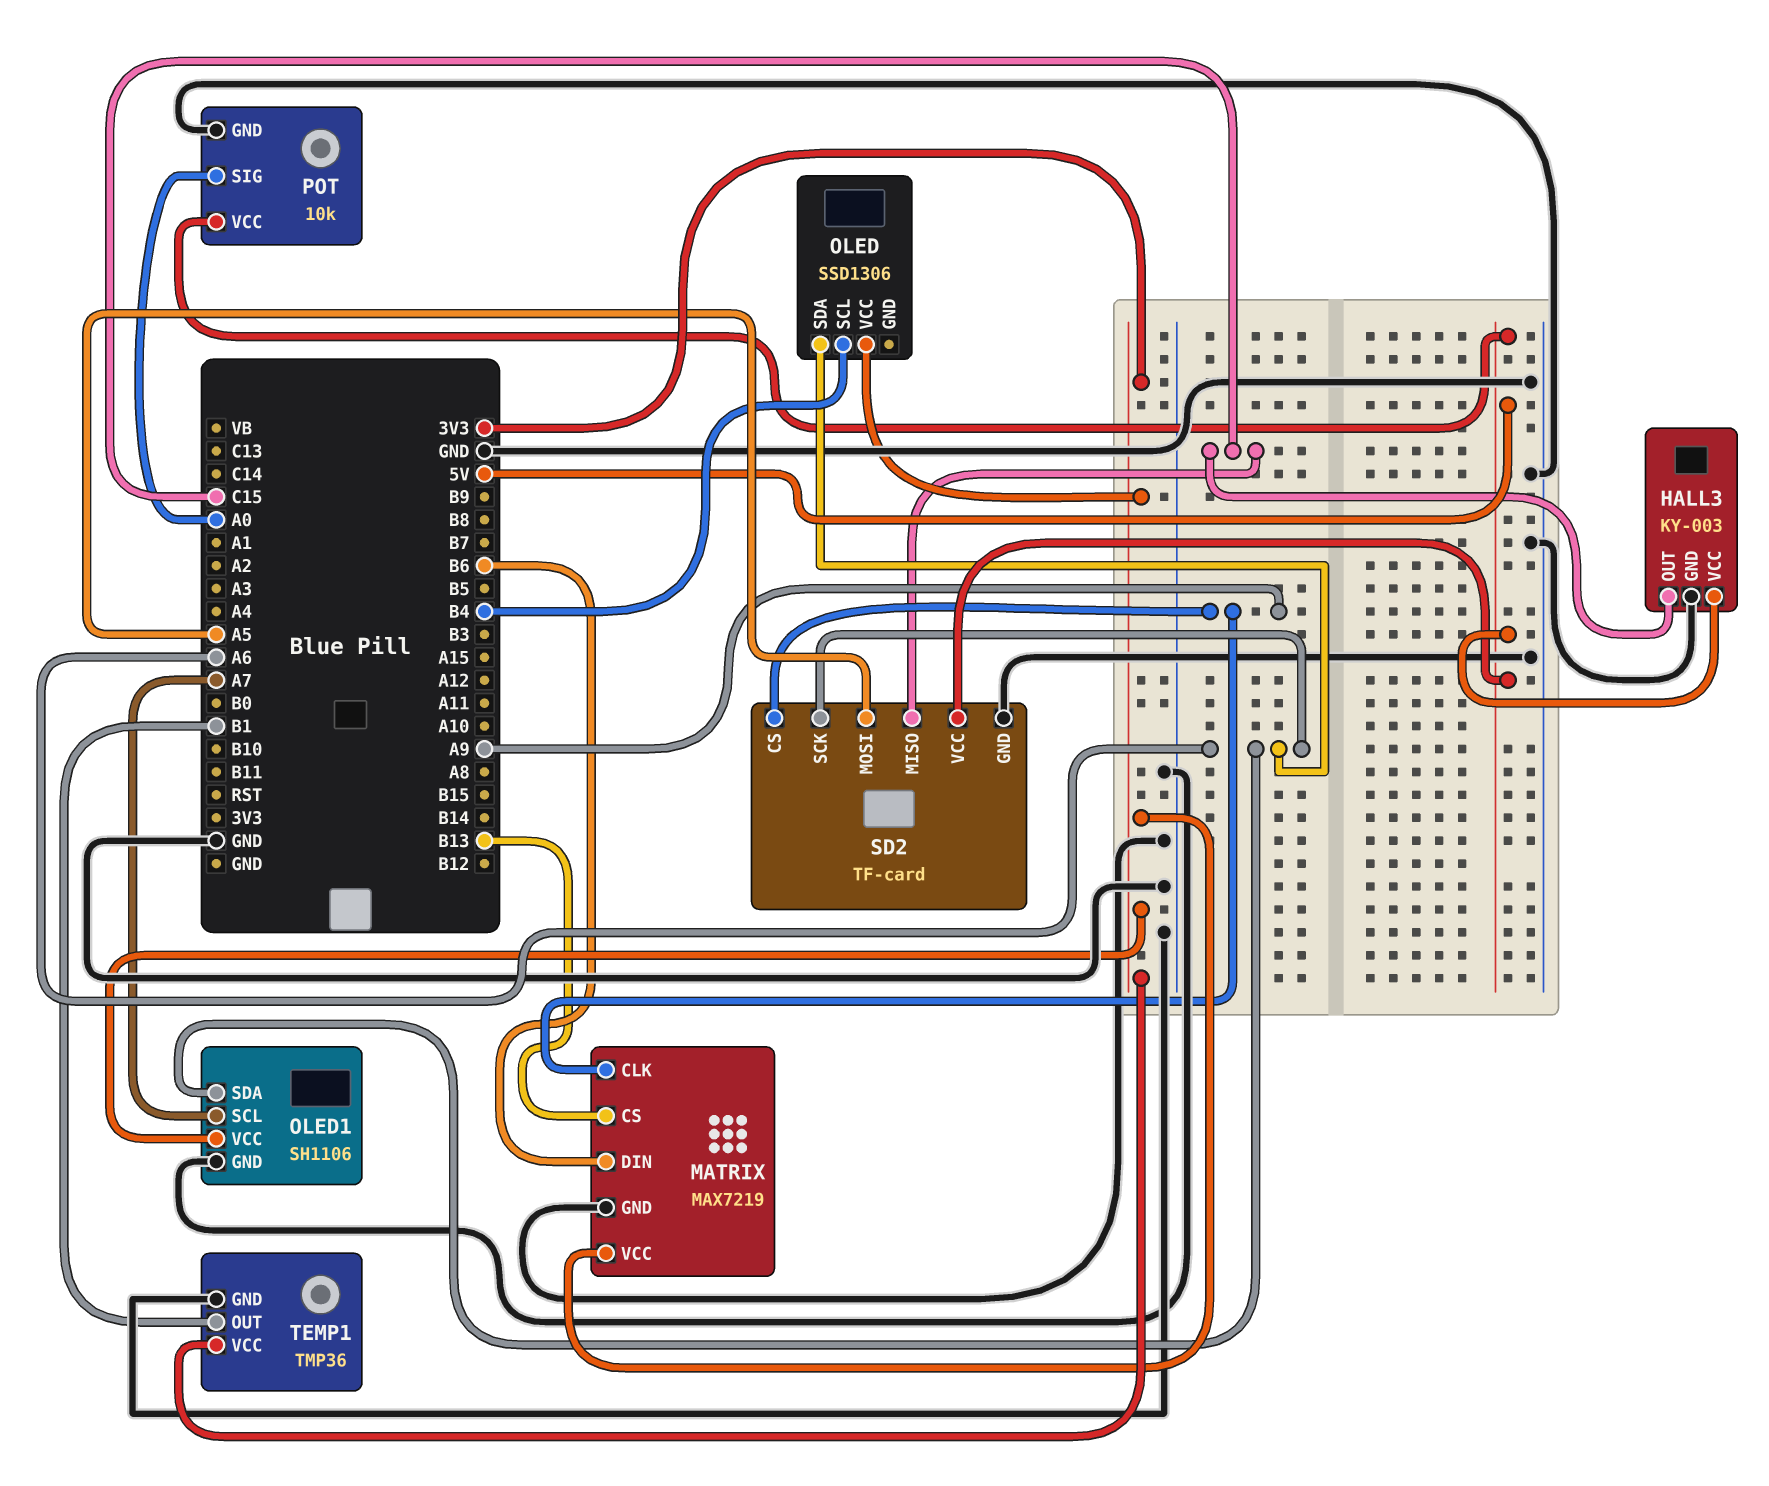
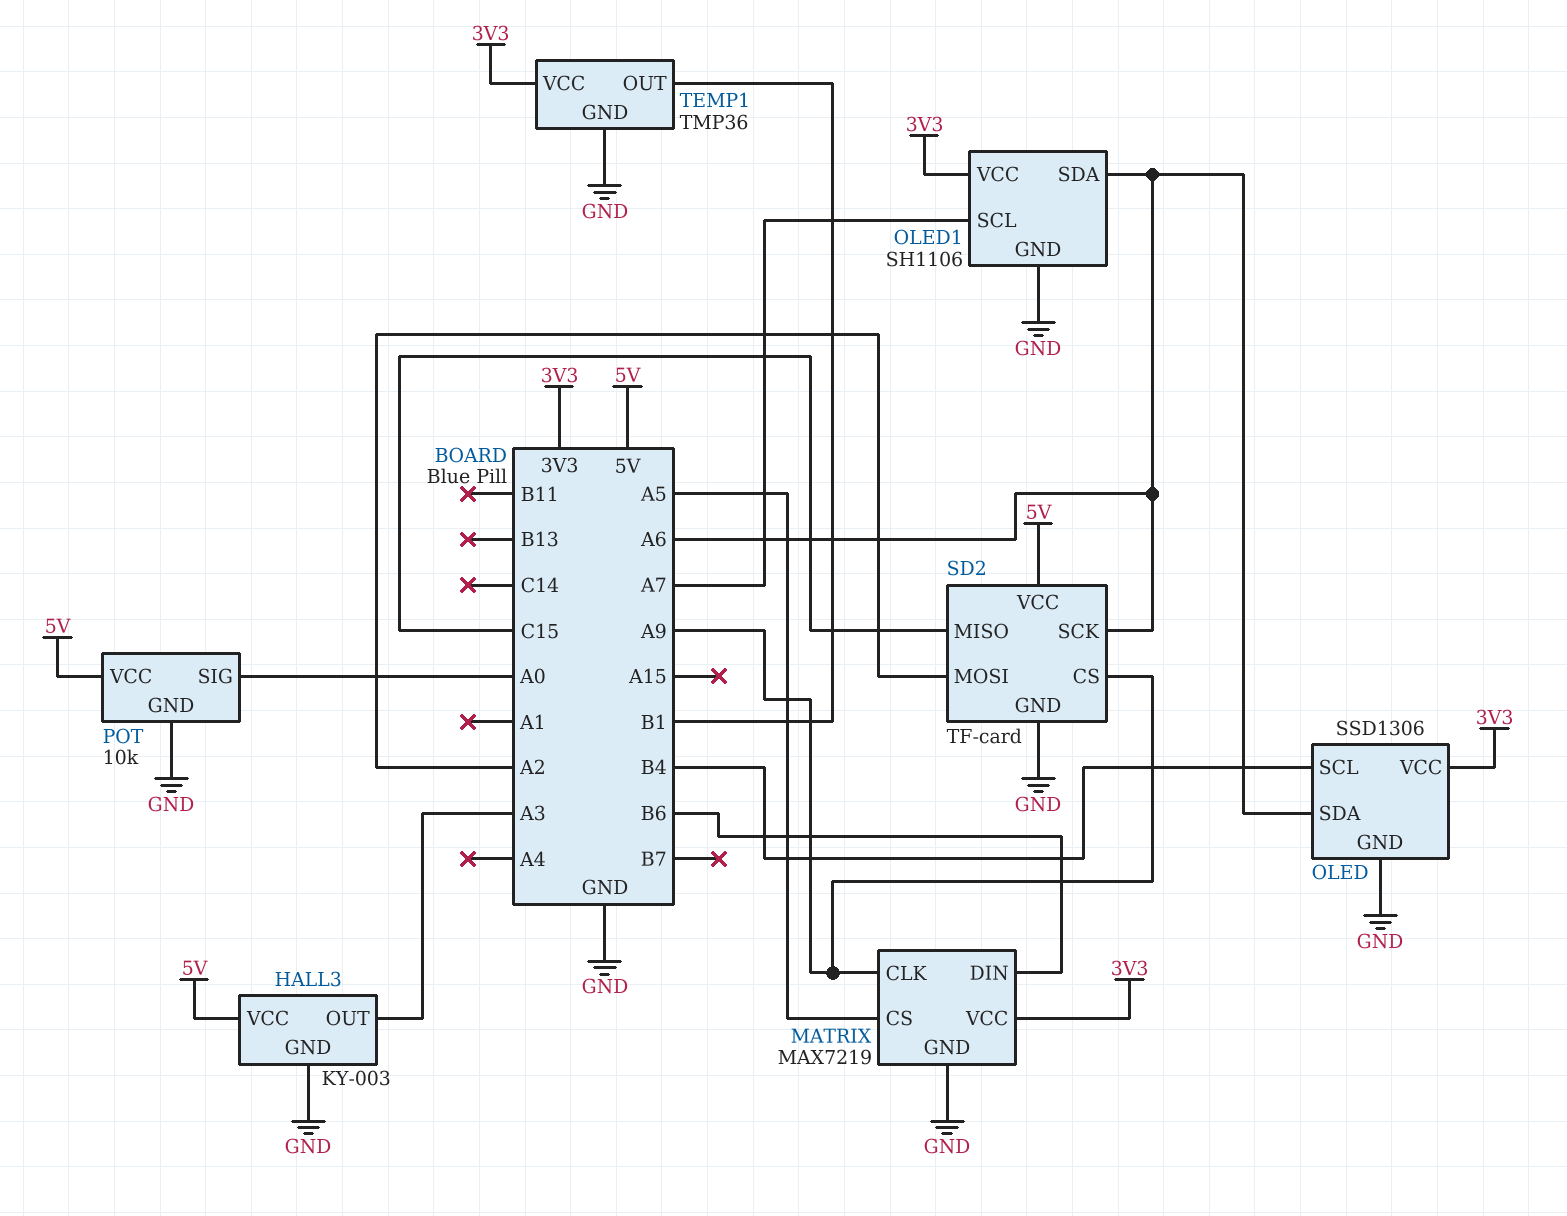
HALL3 pin OUT: C15 -> A3
MATRIX pin CS: B13 -> A5
OLED pin GND: none -> GND
SD2 pin MOSI: A5 -> A2

